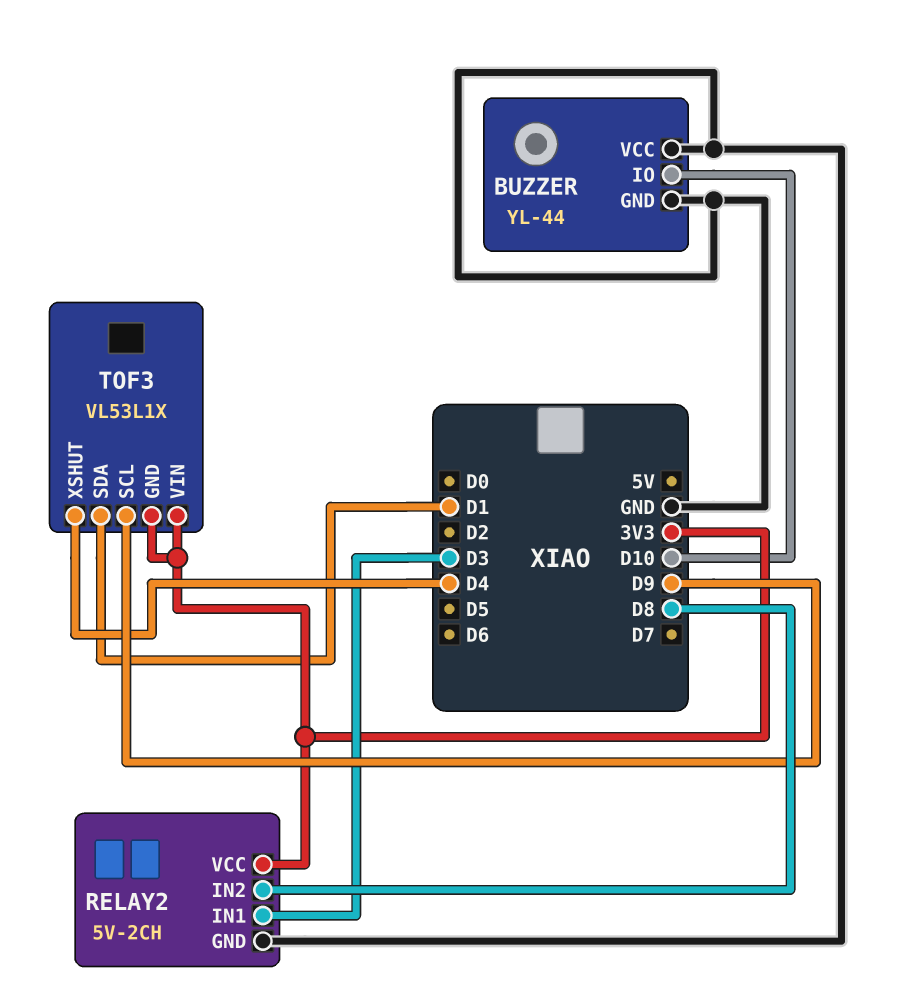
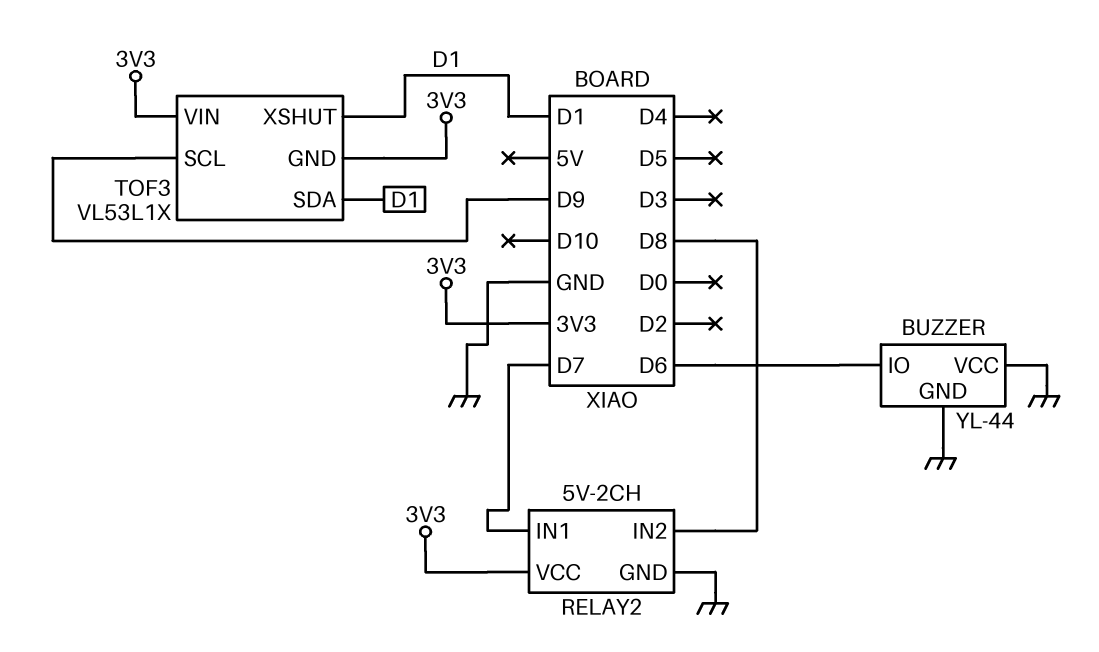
BUZZER pin IO: D10 -> D6
RELAY2 pin IN1: D3 -> D7
TOF3 pin XSHUT: D4 -> D1

